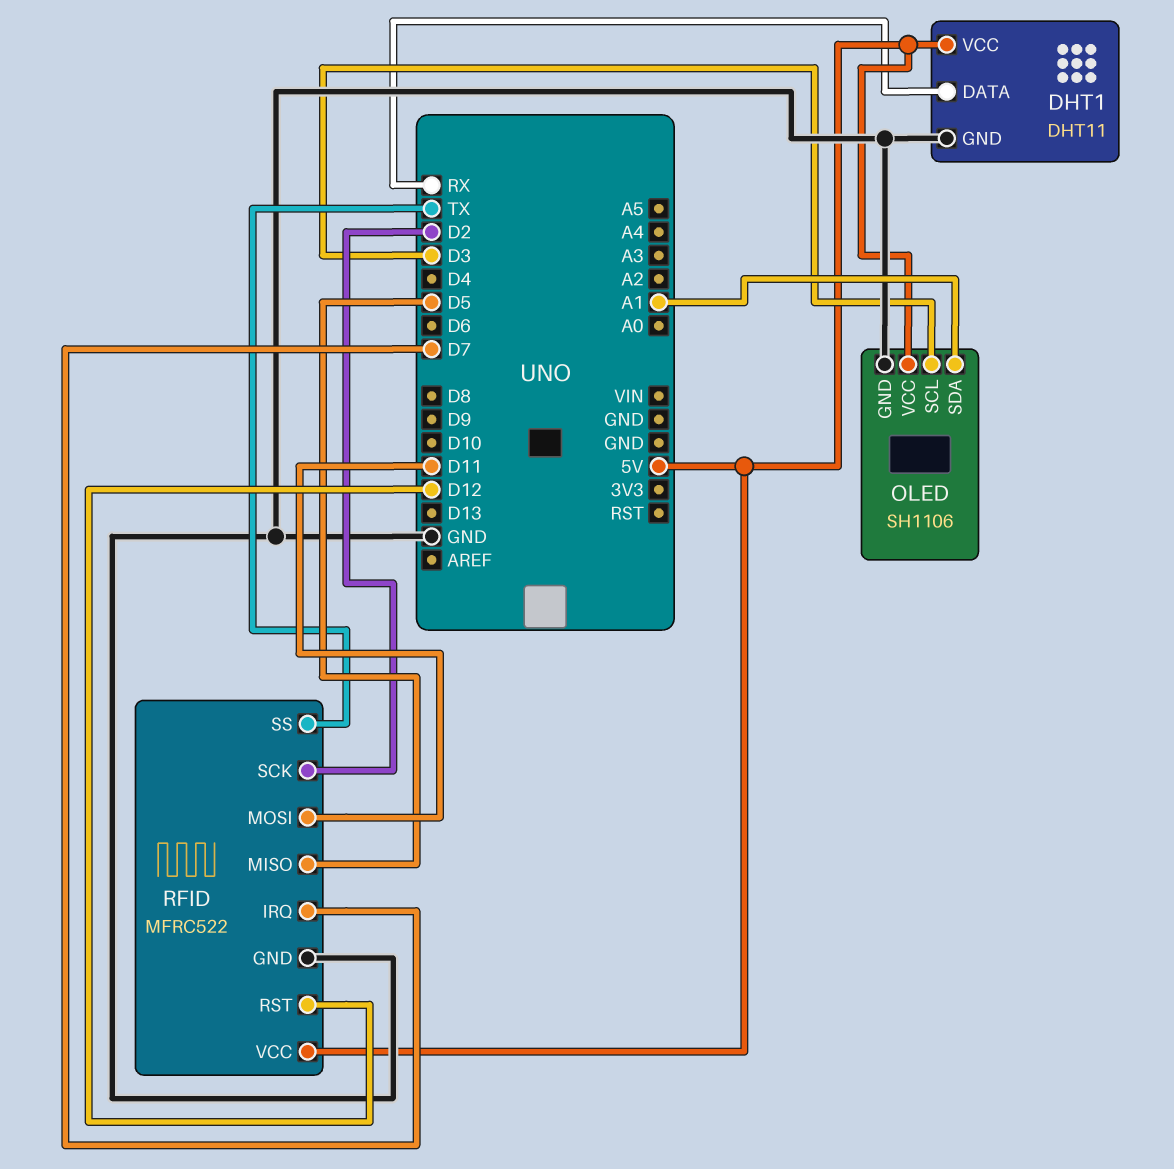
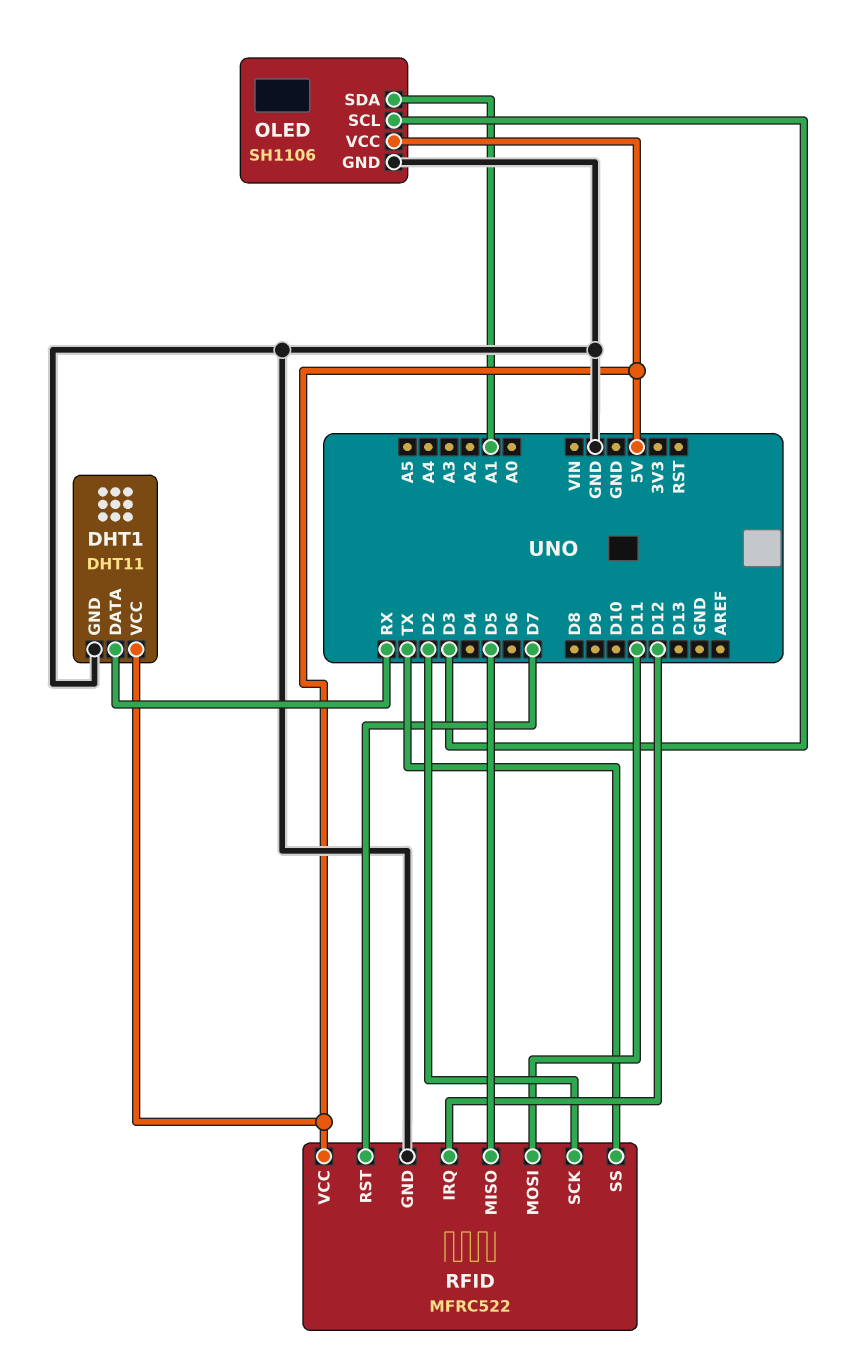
RFID pin IRQ: D7 -> D12
RFID pin RST: D12 -> D7

